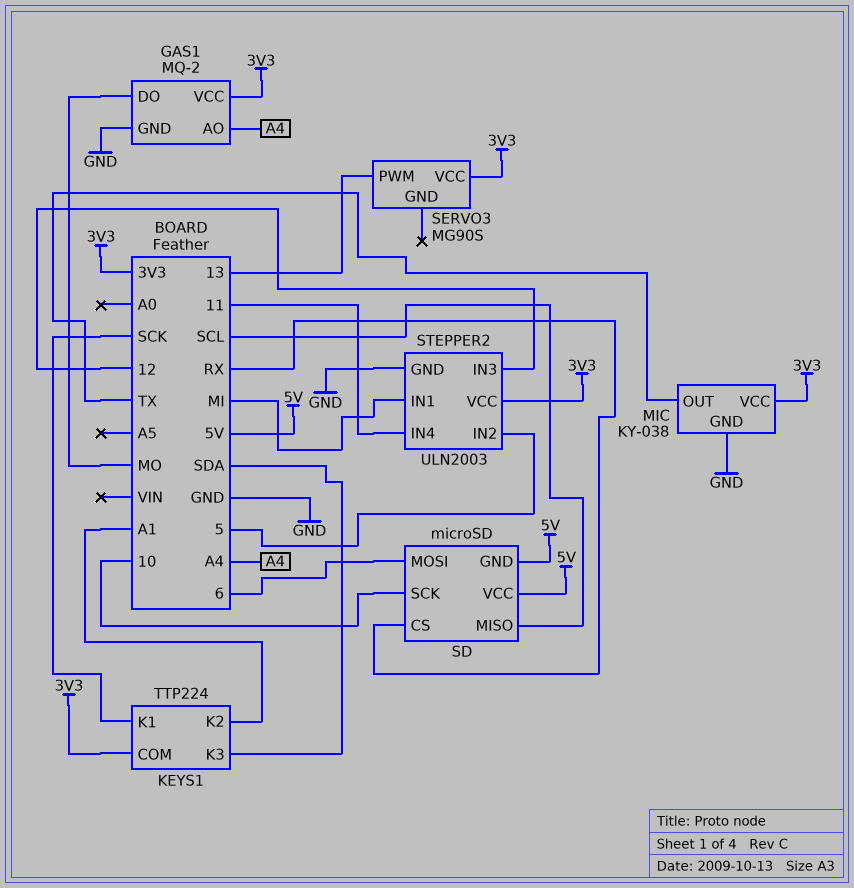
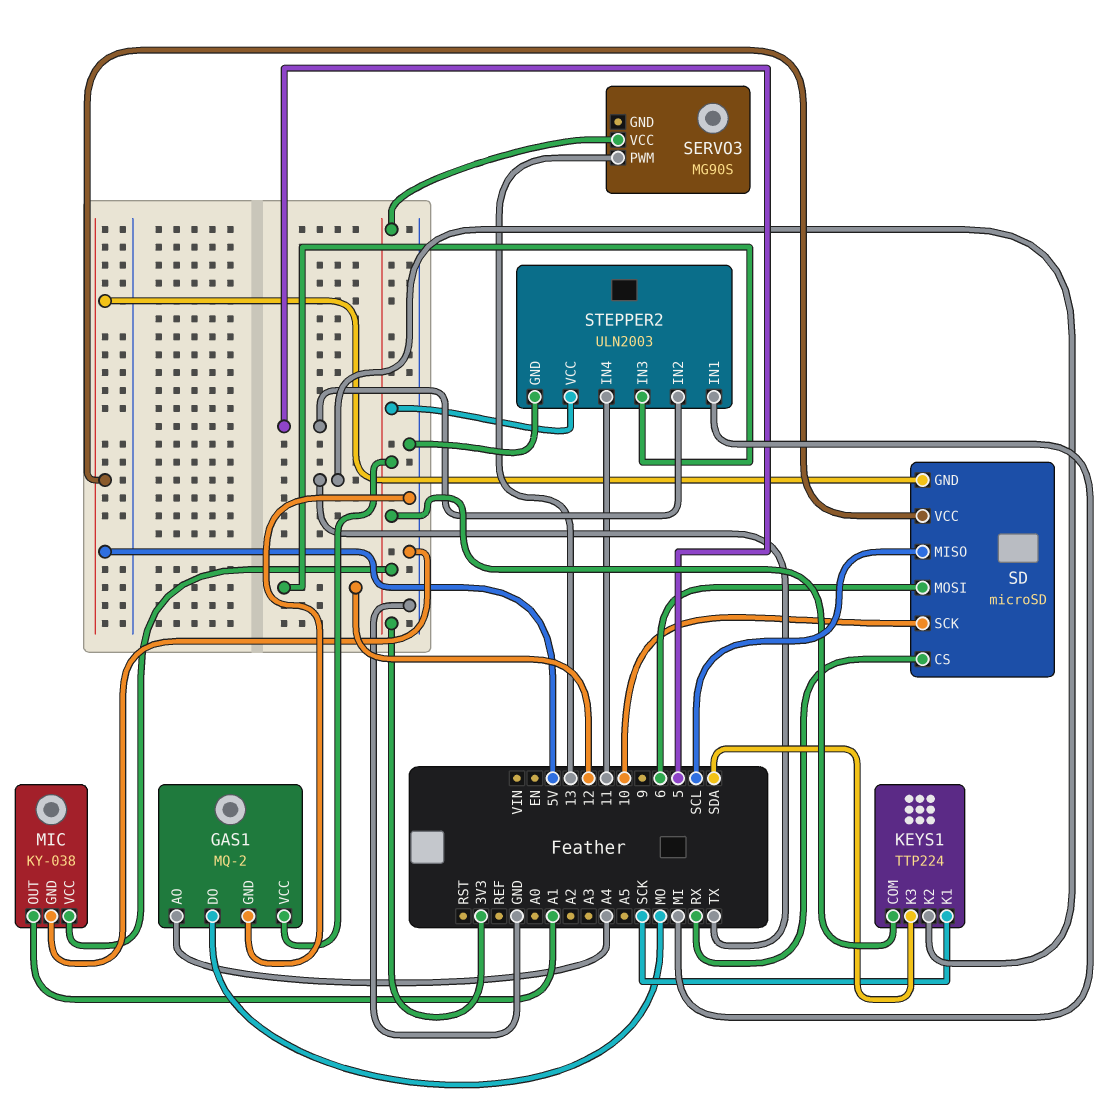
KEYS1 pin K2: A1 -> TX
MIC pin OUT: TX -> A1

